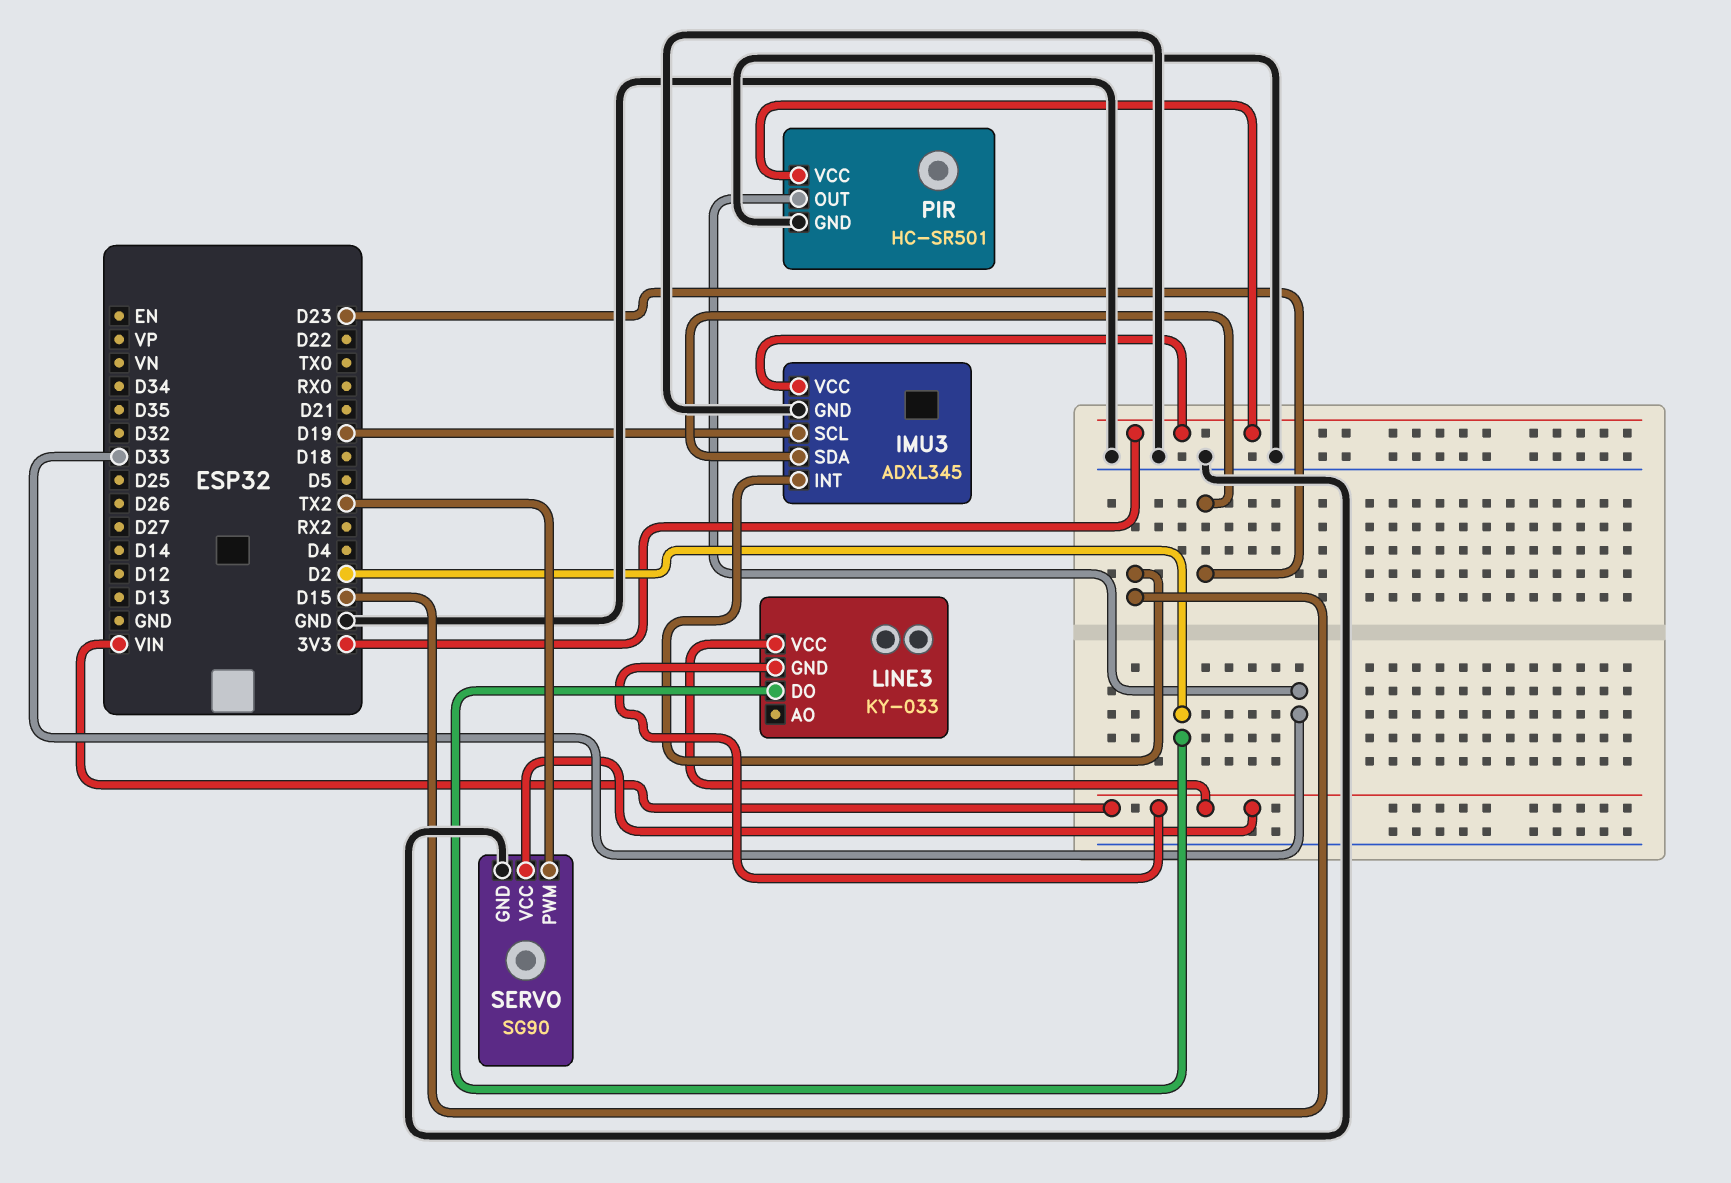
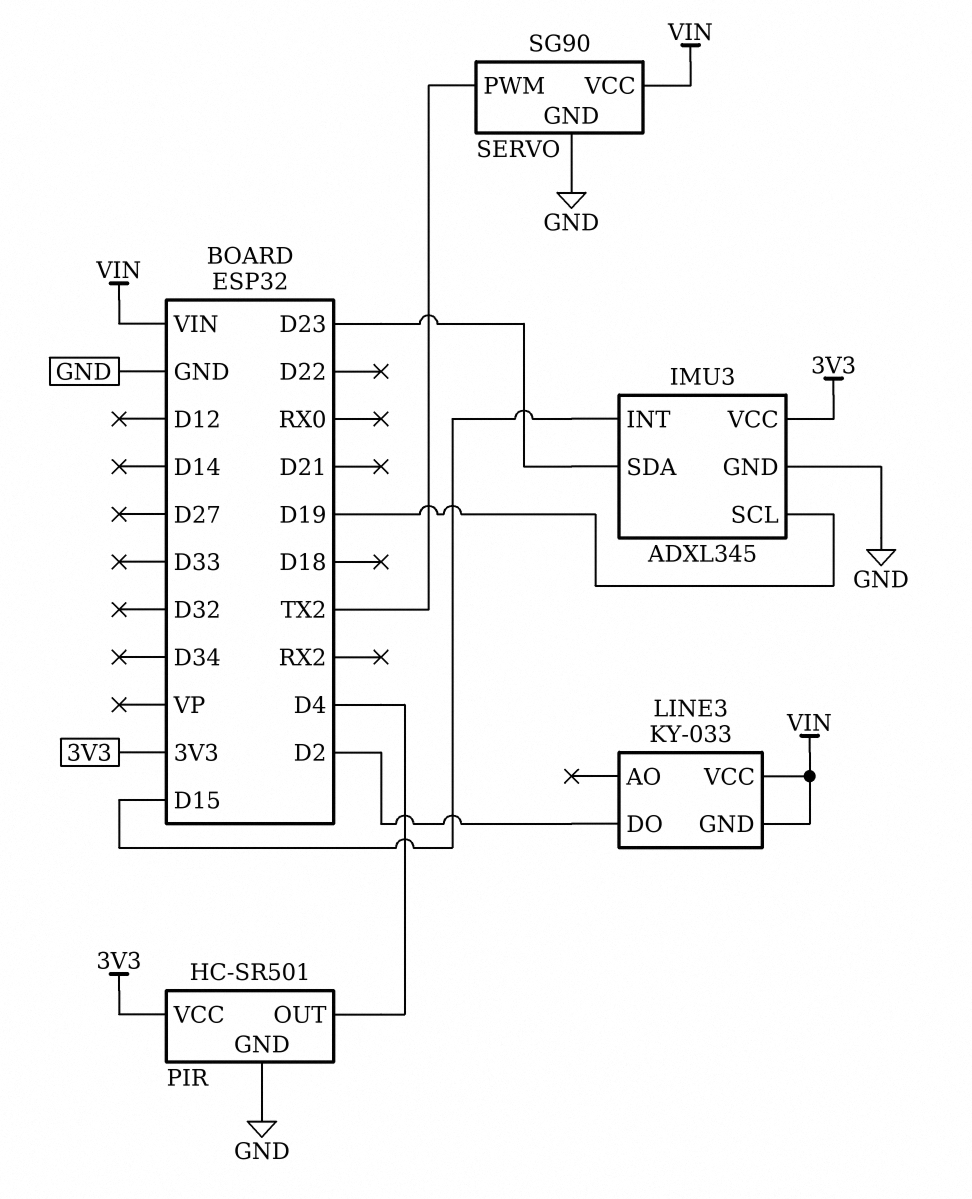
PIR pin OUT: D33 -> D4

